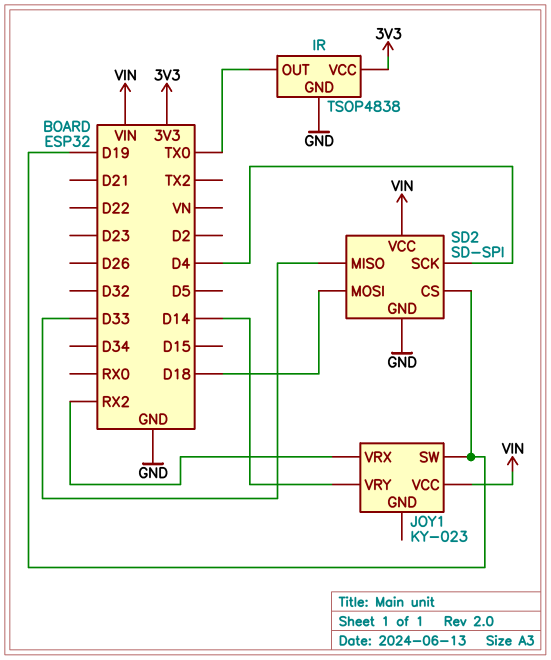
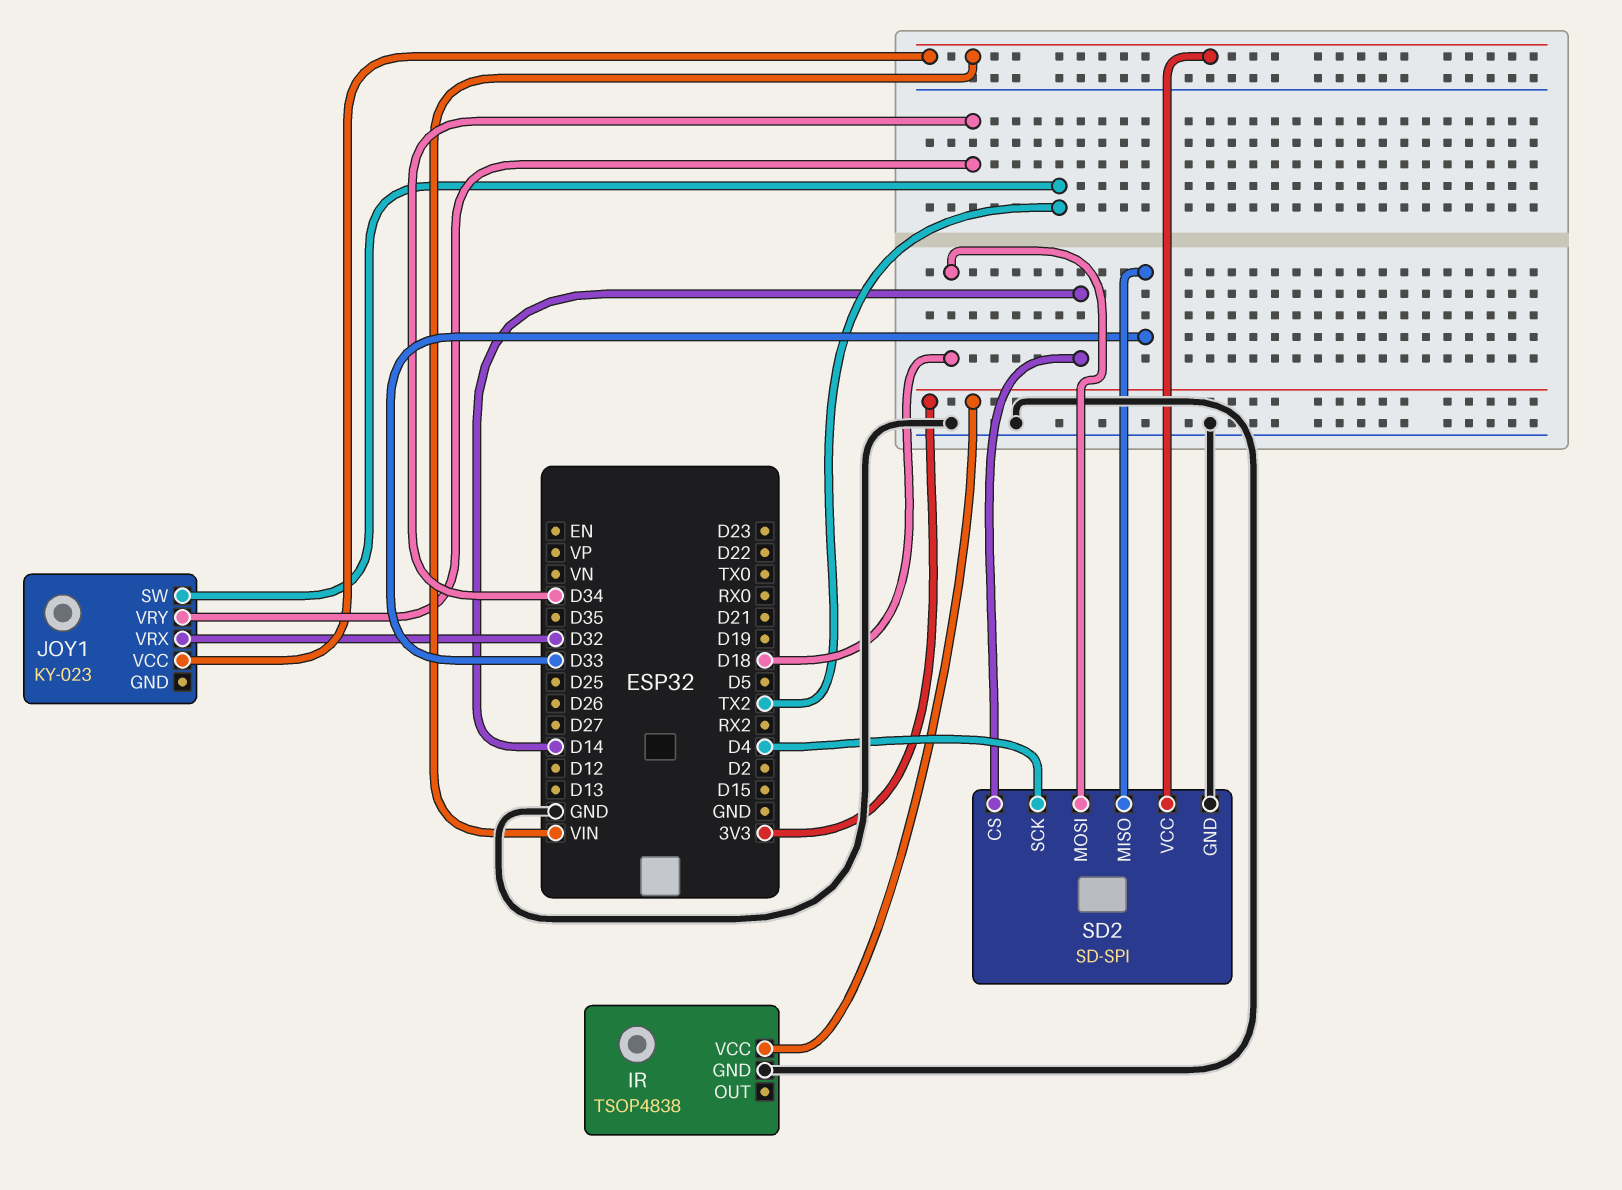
IR pin OUT: TX0 -> none
JOY1 pin SW: D19 -> TX2
JOY1 pin VRX: RX2 -> D32
JOY1 pin VRY: D14 -> D34
SD2 pin CS: D19 -> D14

